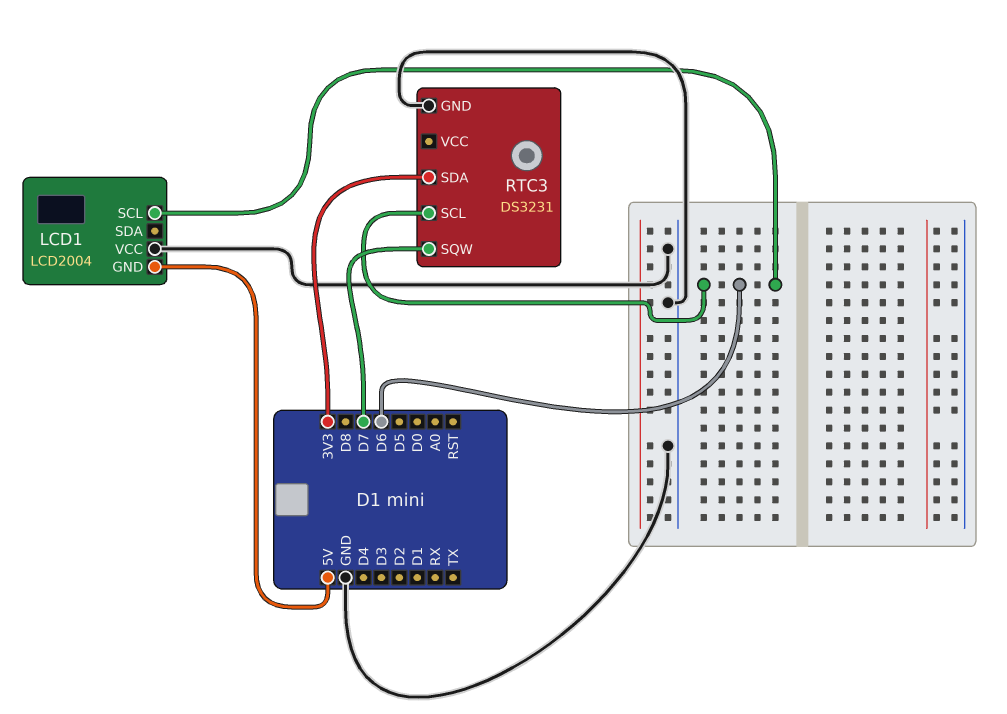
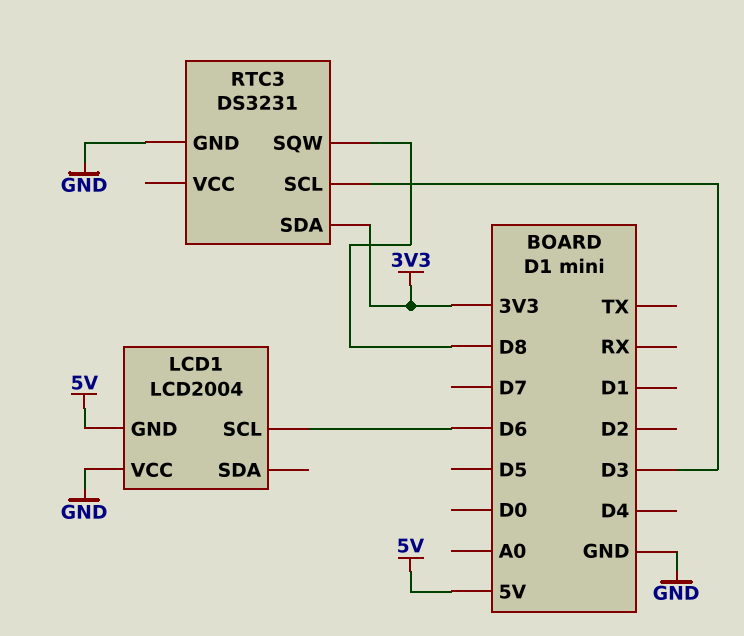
RTC3 pin SCL: D6 -> D3
RTC3 pin SQW: D7 -> D8

